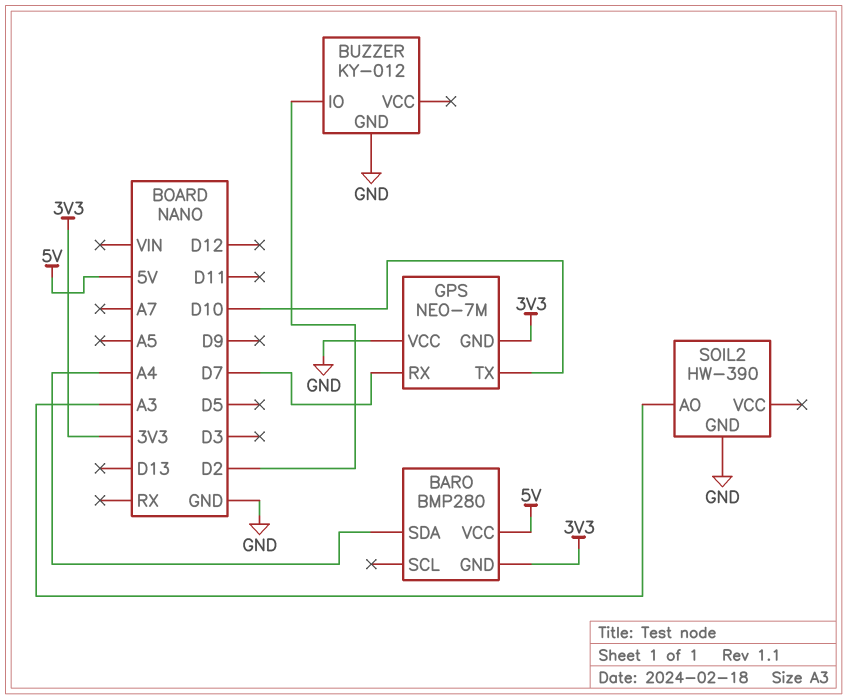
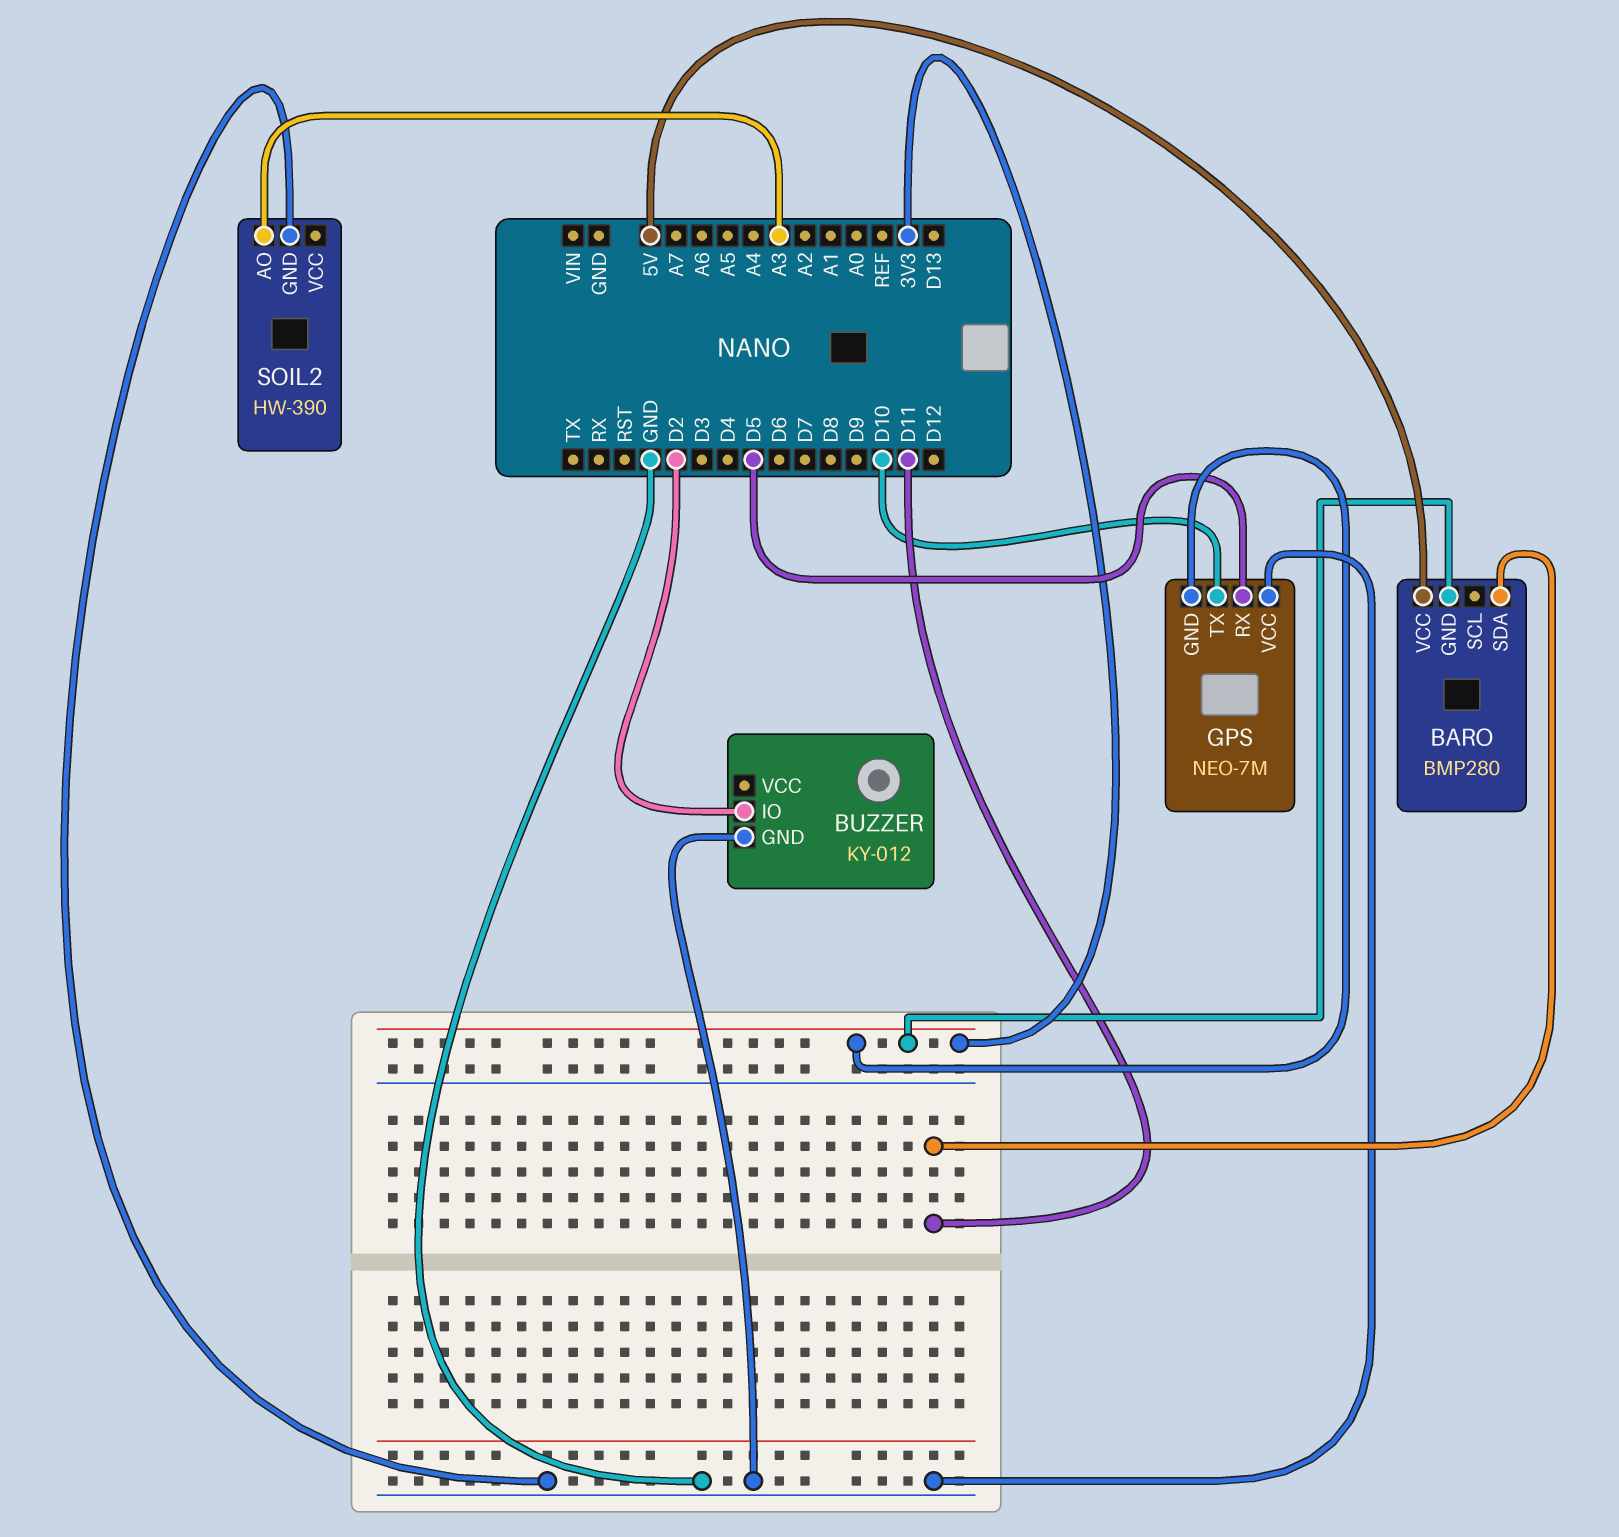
BARO pin SDA: A4 -> D11
GPS pin RX: D7 -> D5

